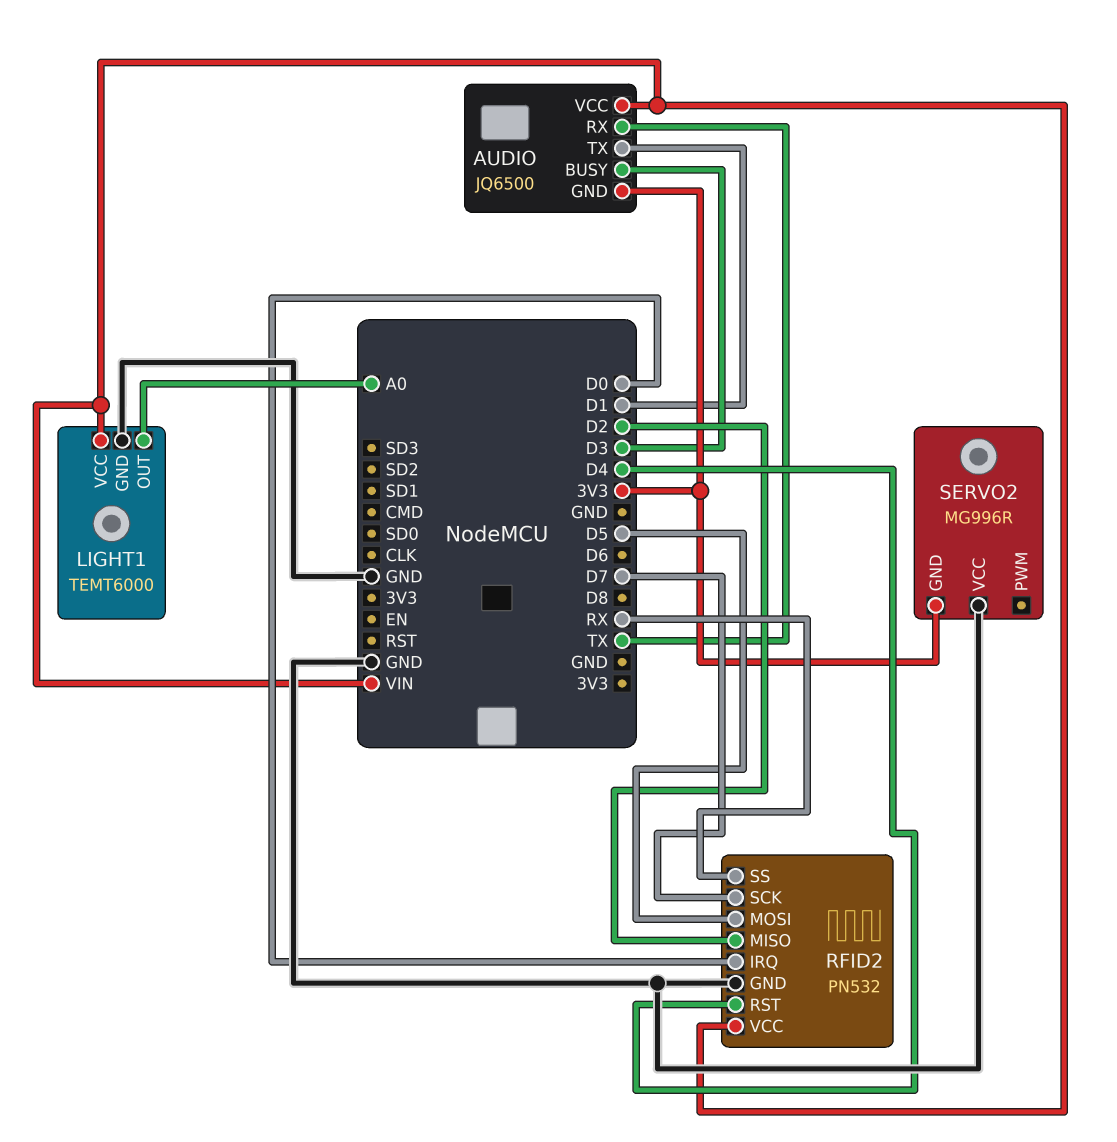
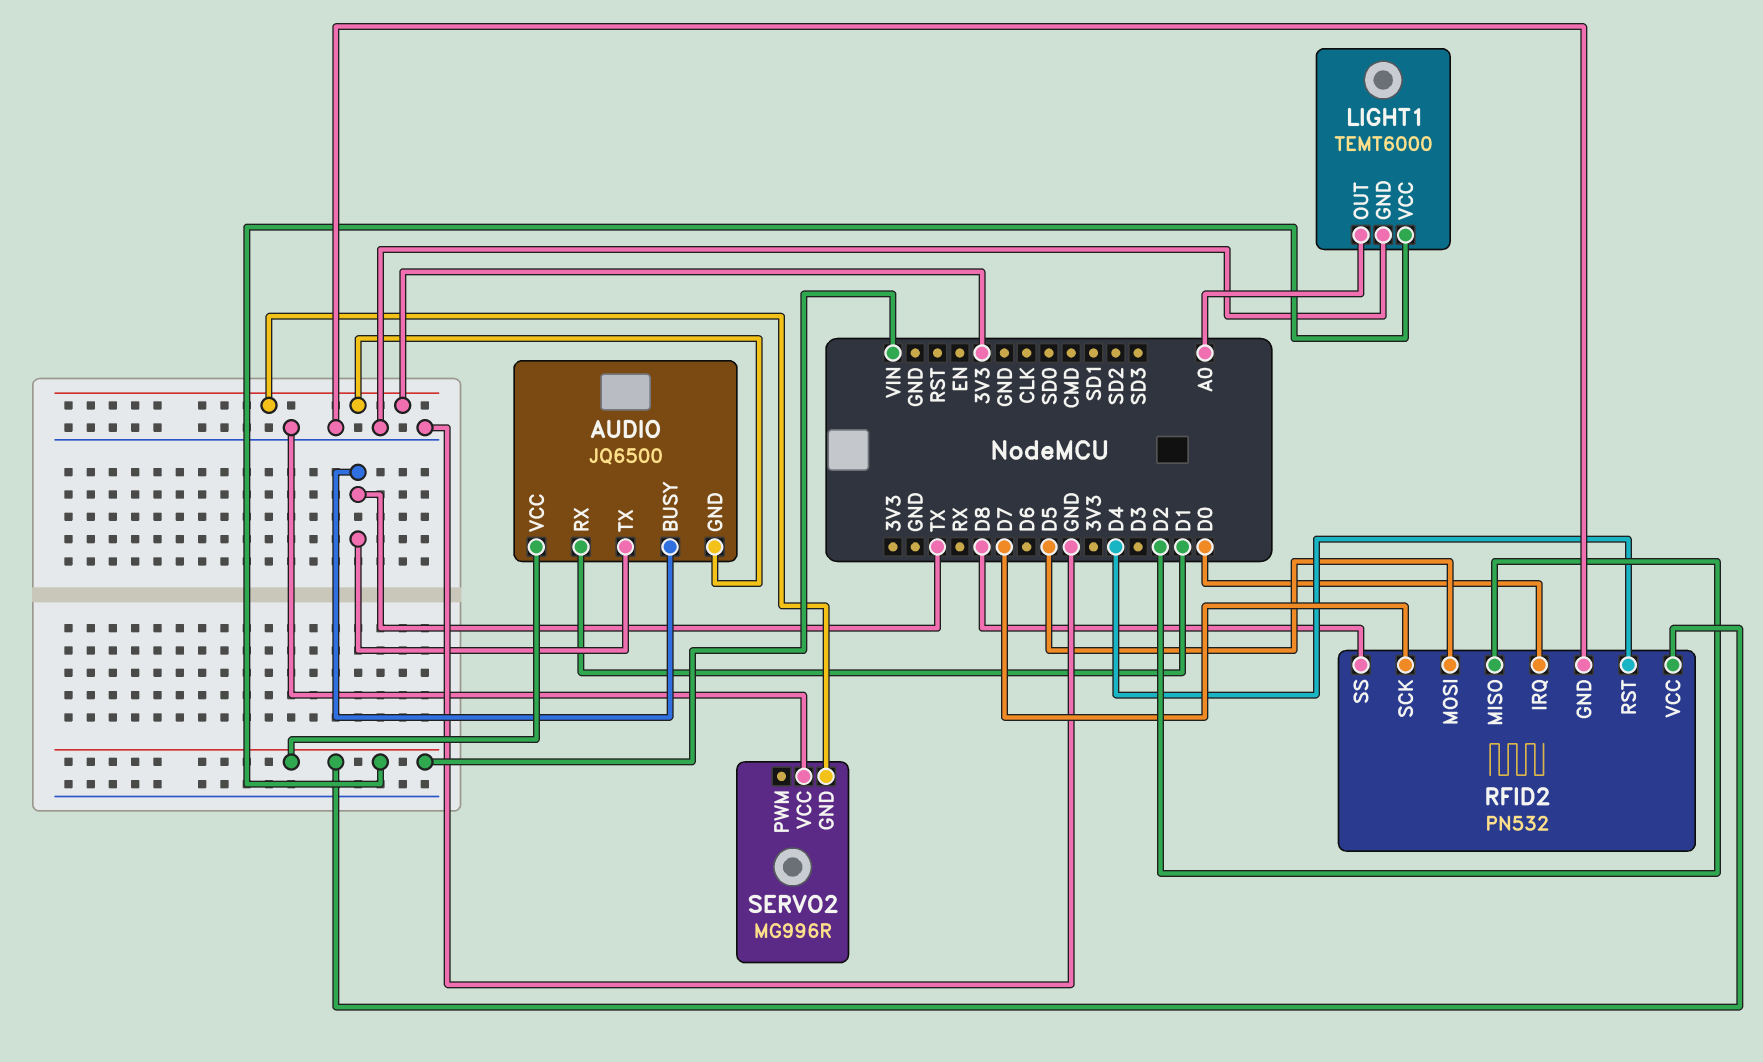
AUDIO pin BUSY: D3 -> TX
AUDIO pin RX: TX -> D1
AUDIO pin TX: D1 -> TX
RFID2 pin SS: RX -> D8

